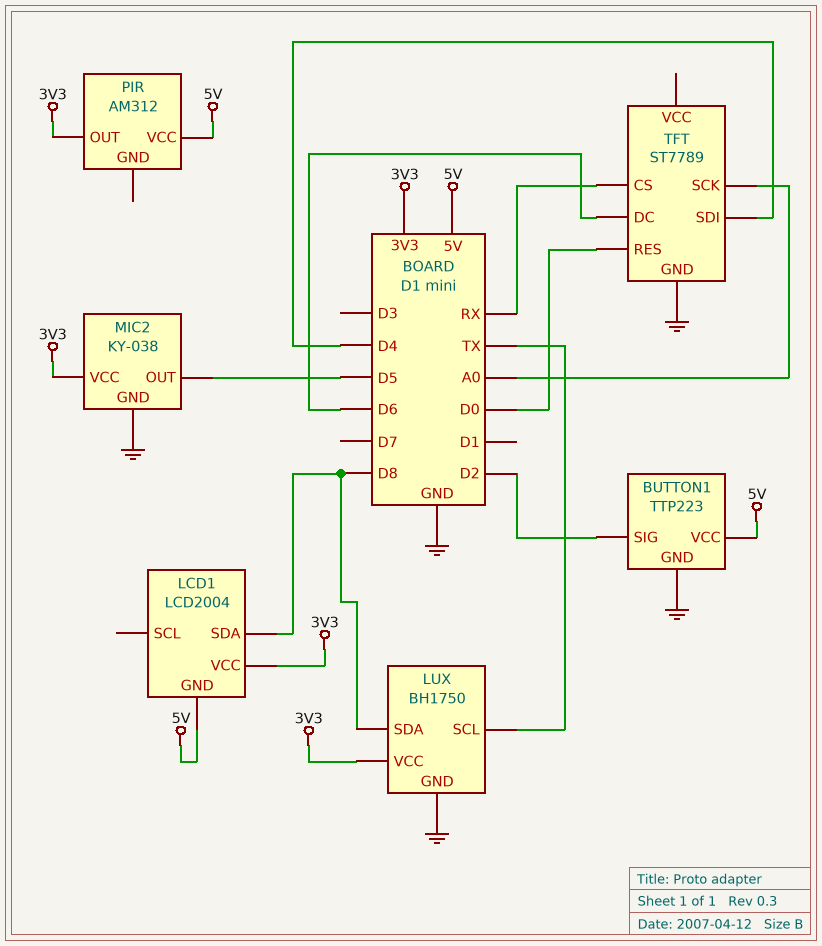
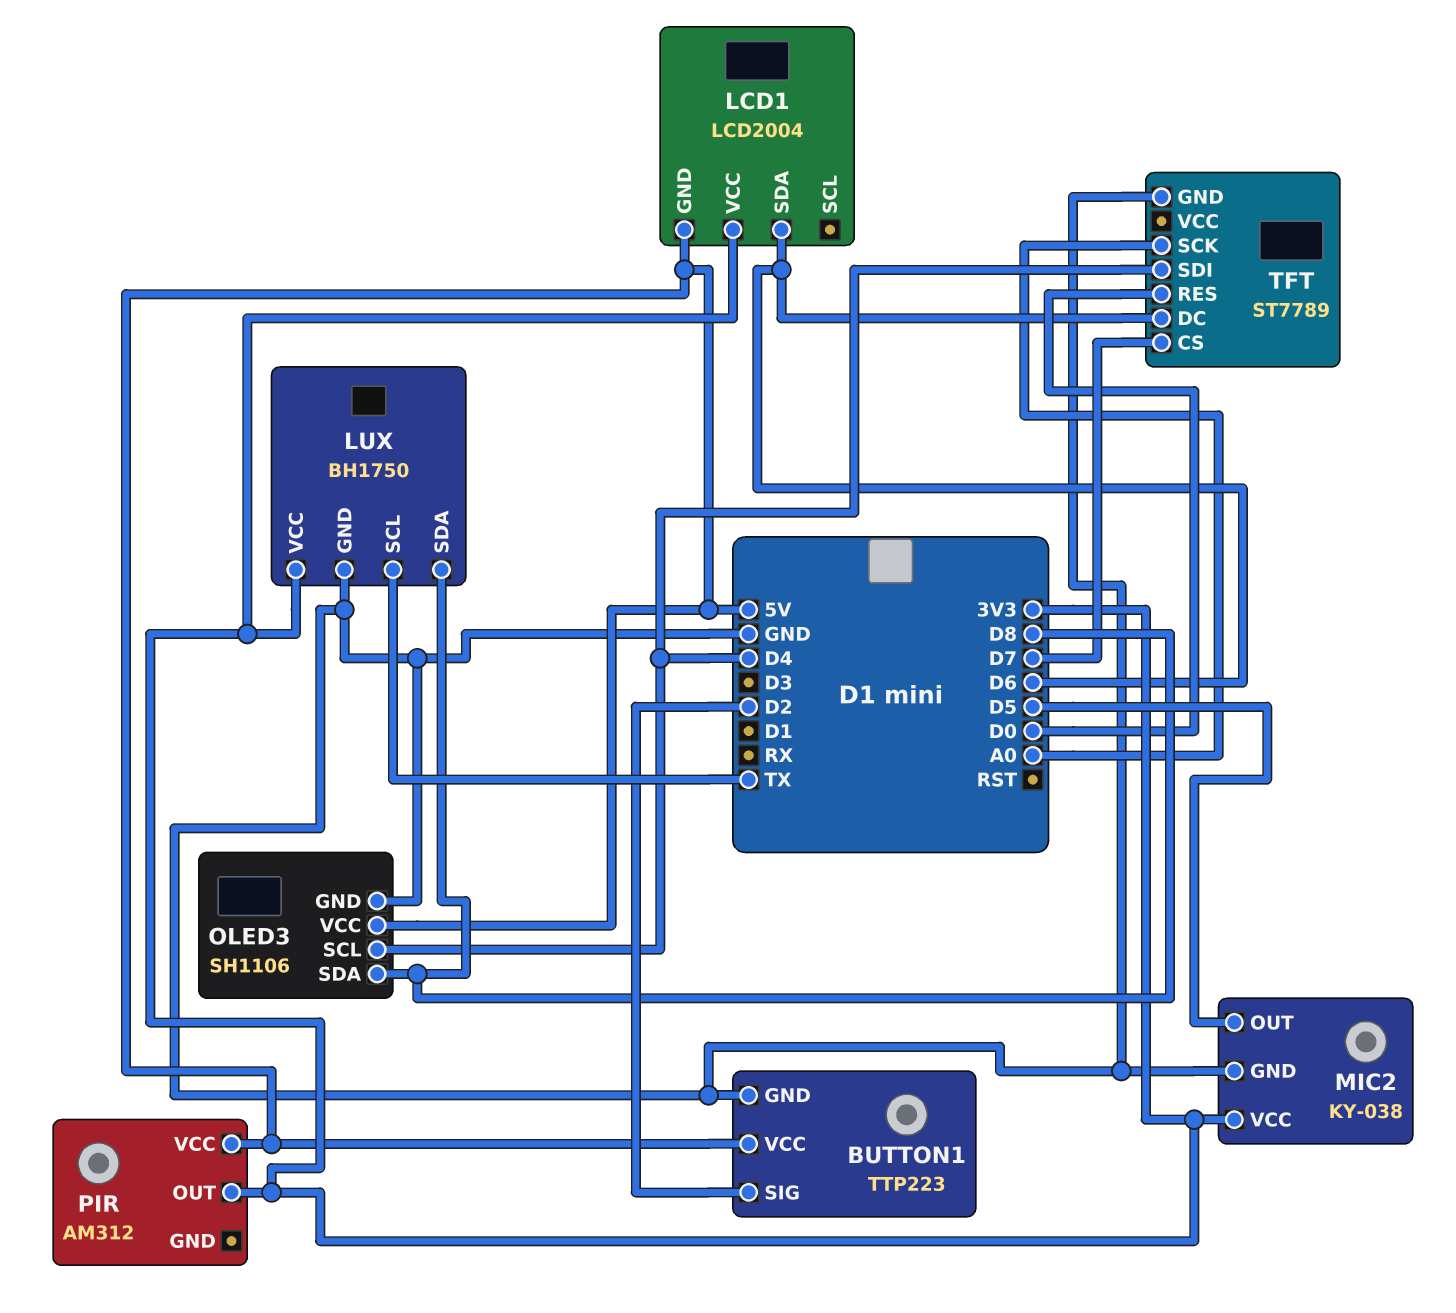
LCD1 pin SDA: D8 -> D6
OLED3: none -> SH1106
OLED3 pin GND: none -> GND
OLED3 pin SCL: none -> D4
OLED3 pin SDA: none -> D8
OLED3 pin VCC: none -> 5V
TFT pin CS: RX -> D7

